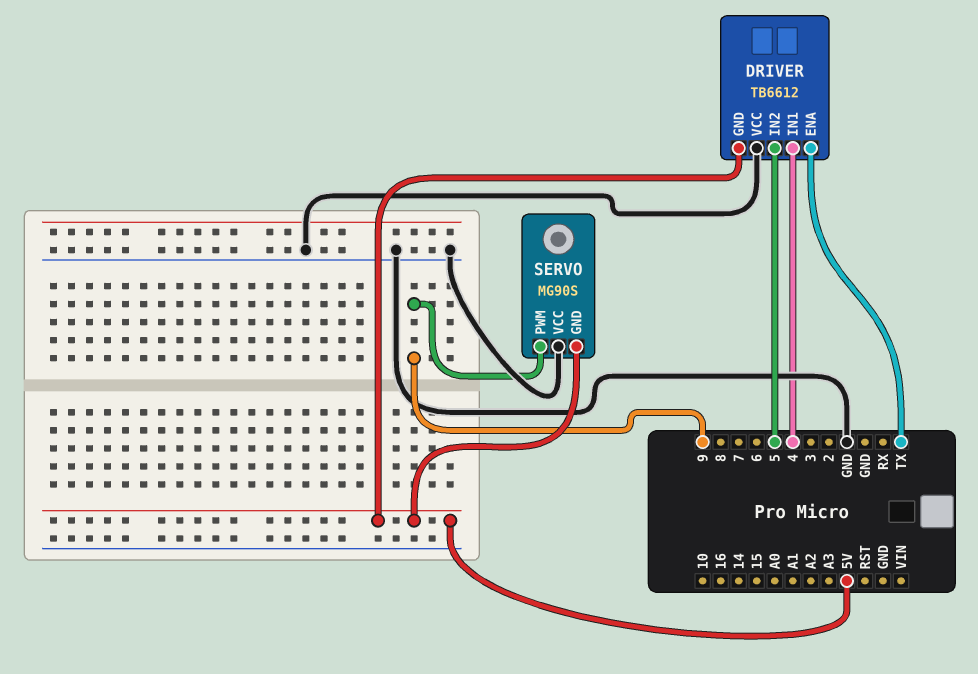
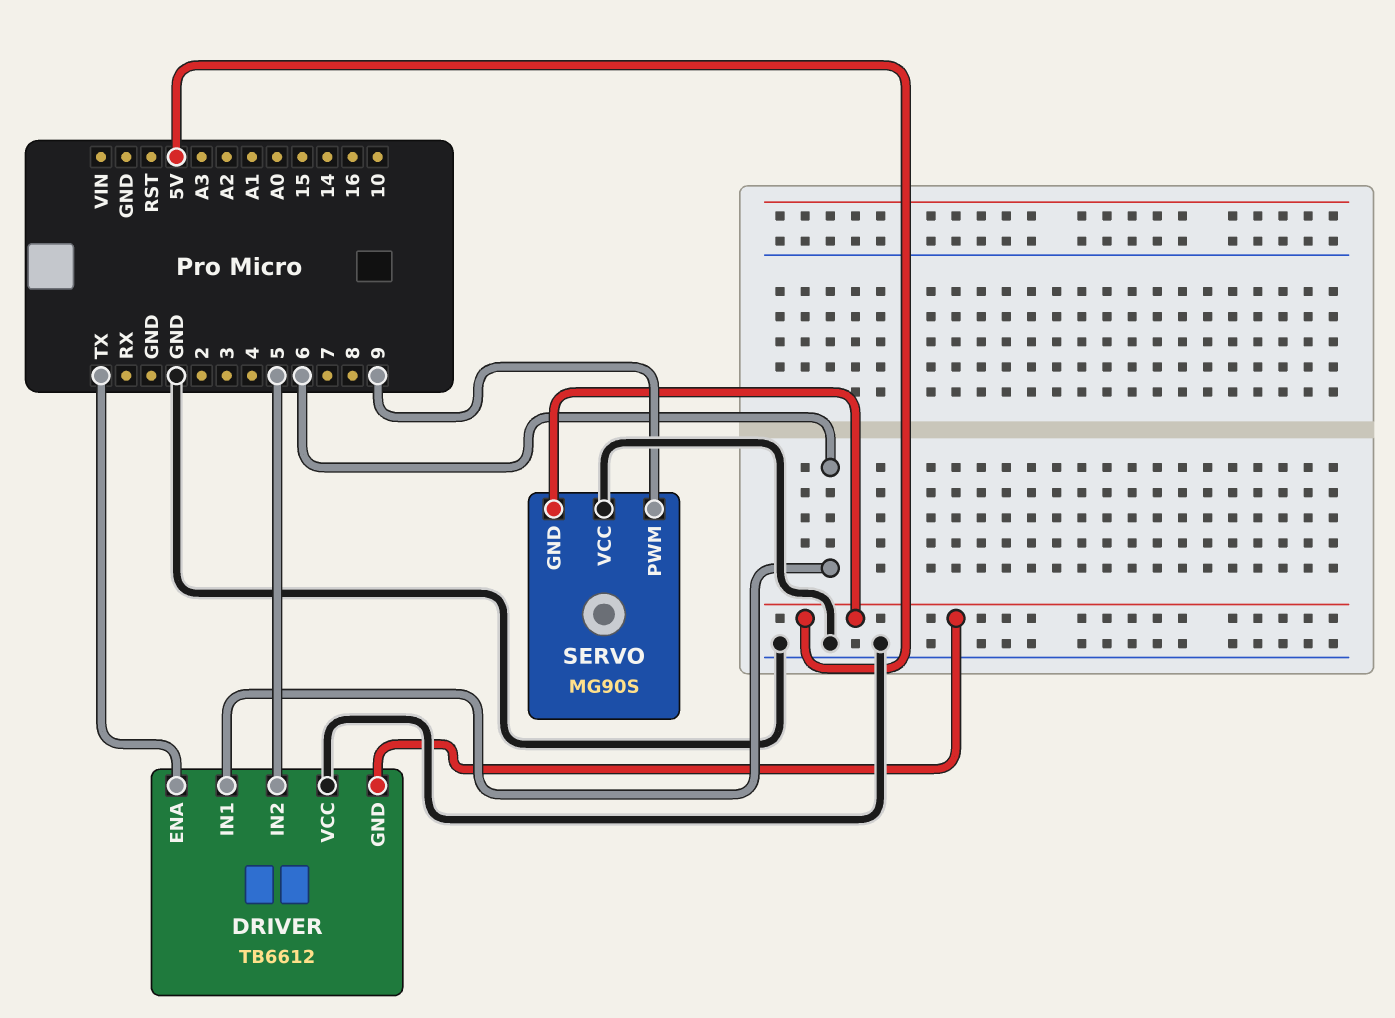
DRIVER pin IN1: 4 -> 6

